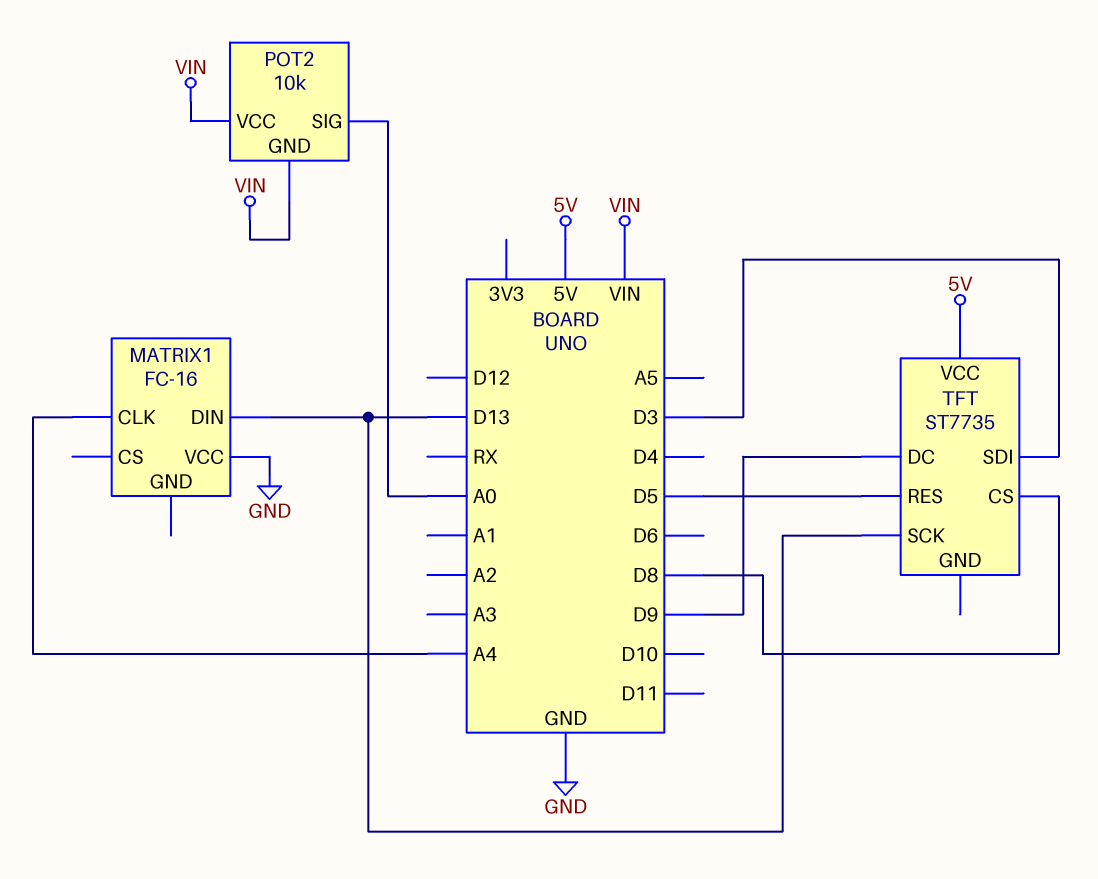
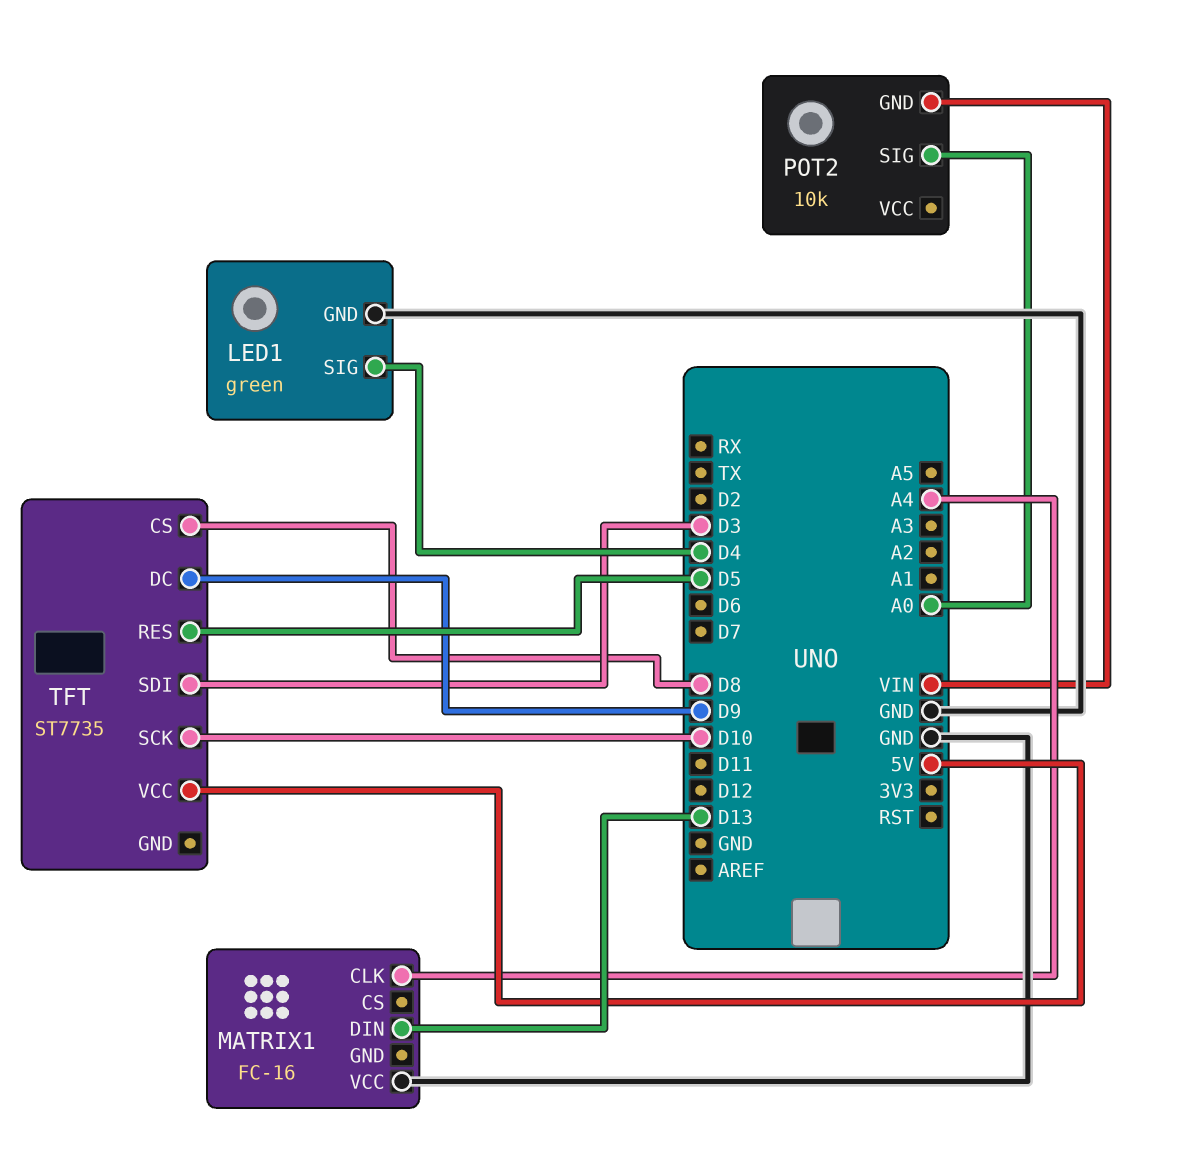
LED1: none -> green
LED1 pin GND: none -> GND
LED1 pin SIG: none -> D4
POT2 pin VCC: VIN -> none
TFT pin SCK: D13 -> D10

